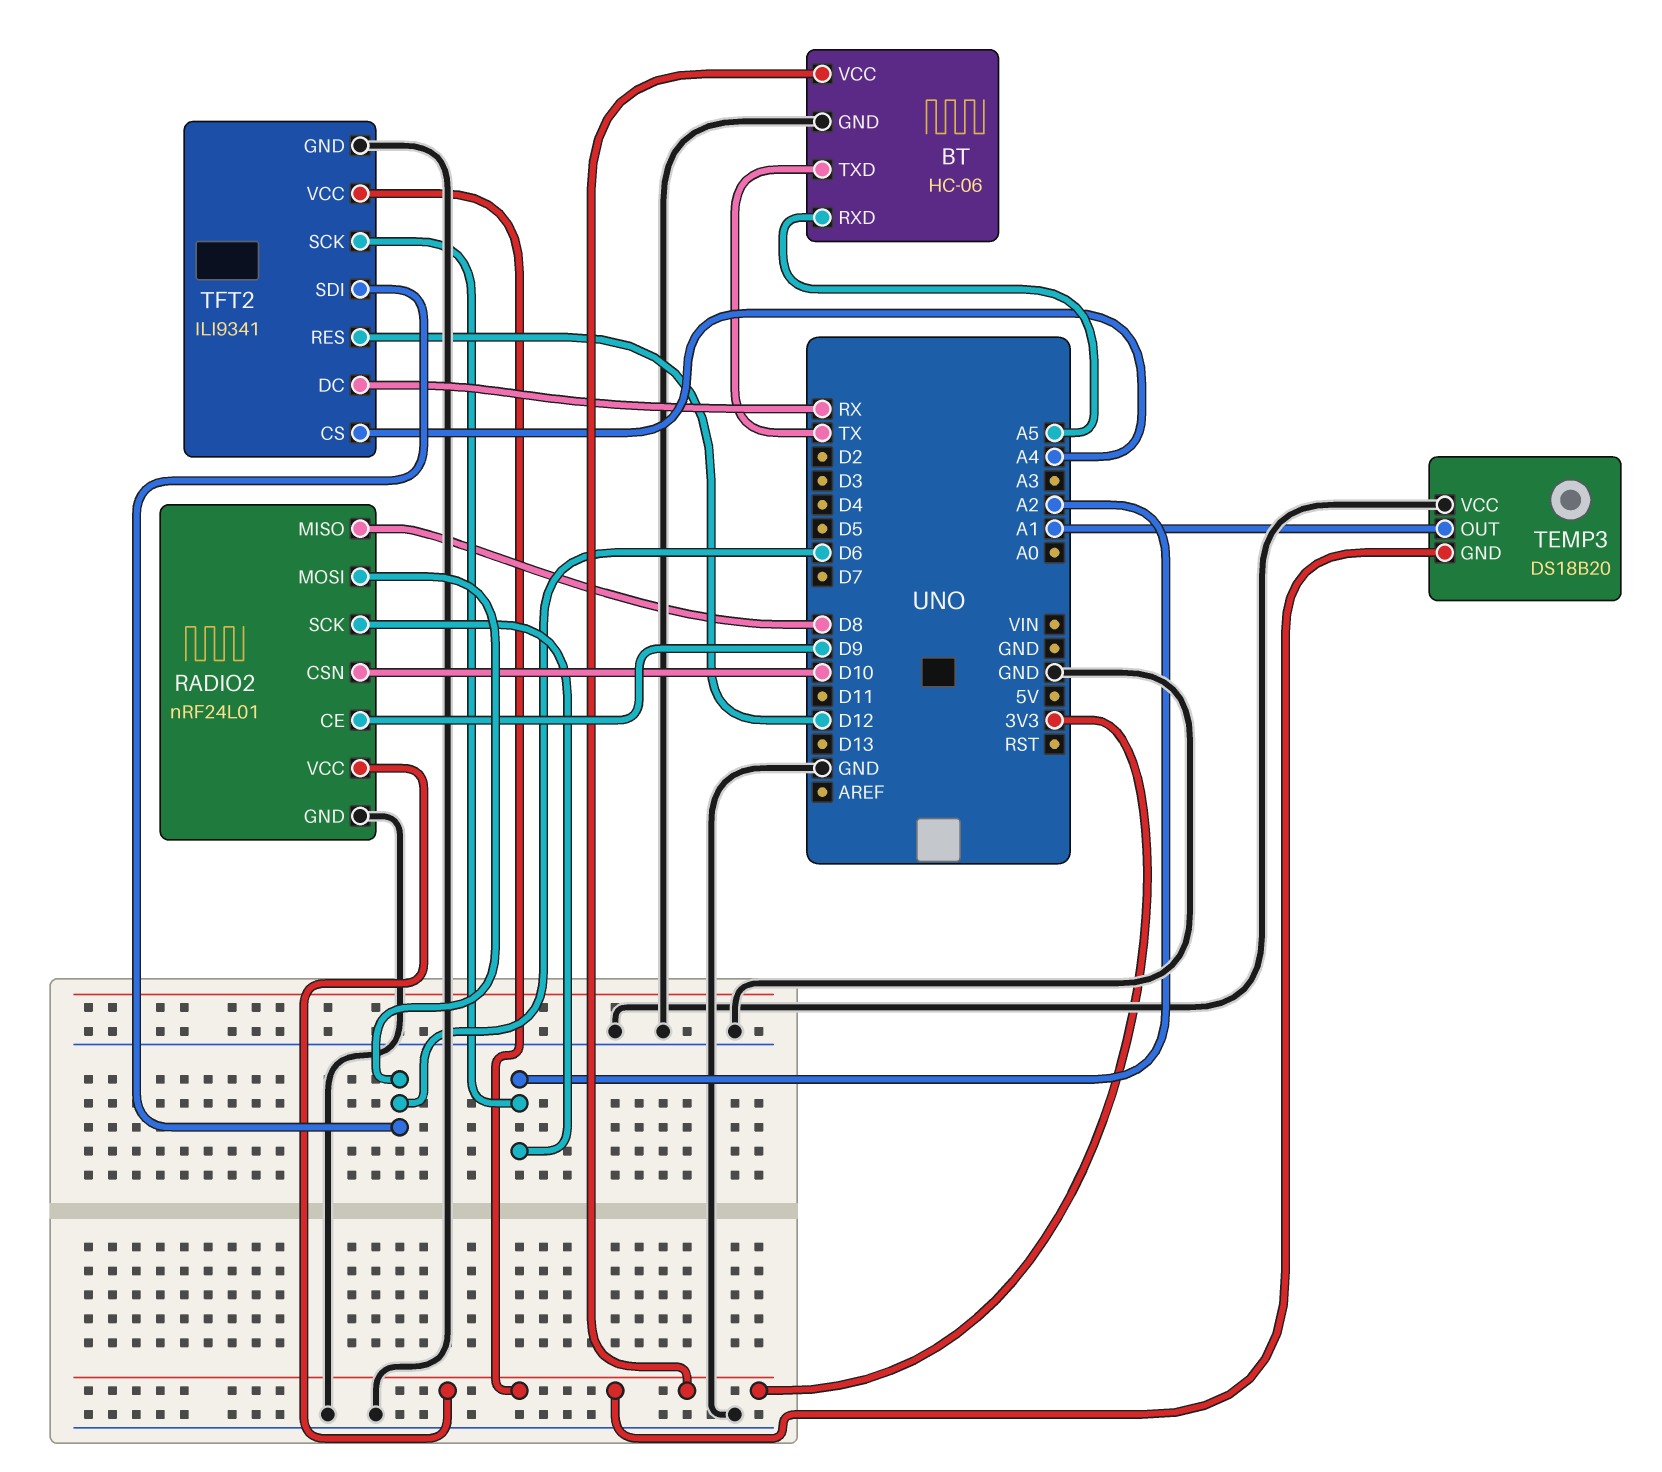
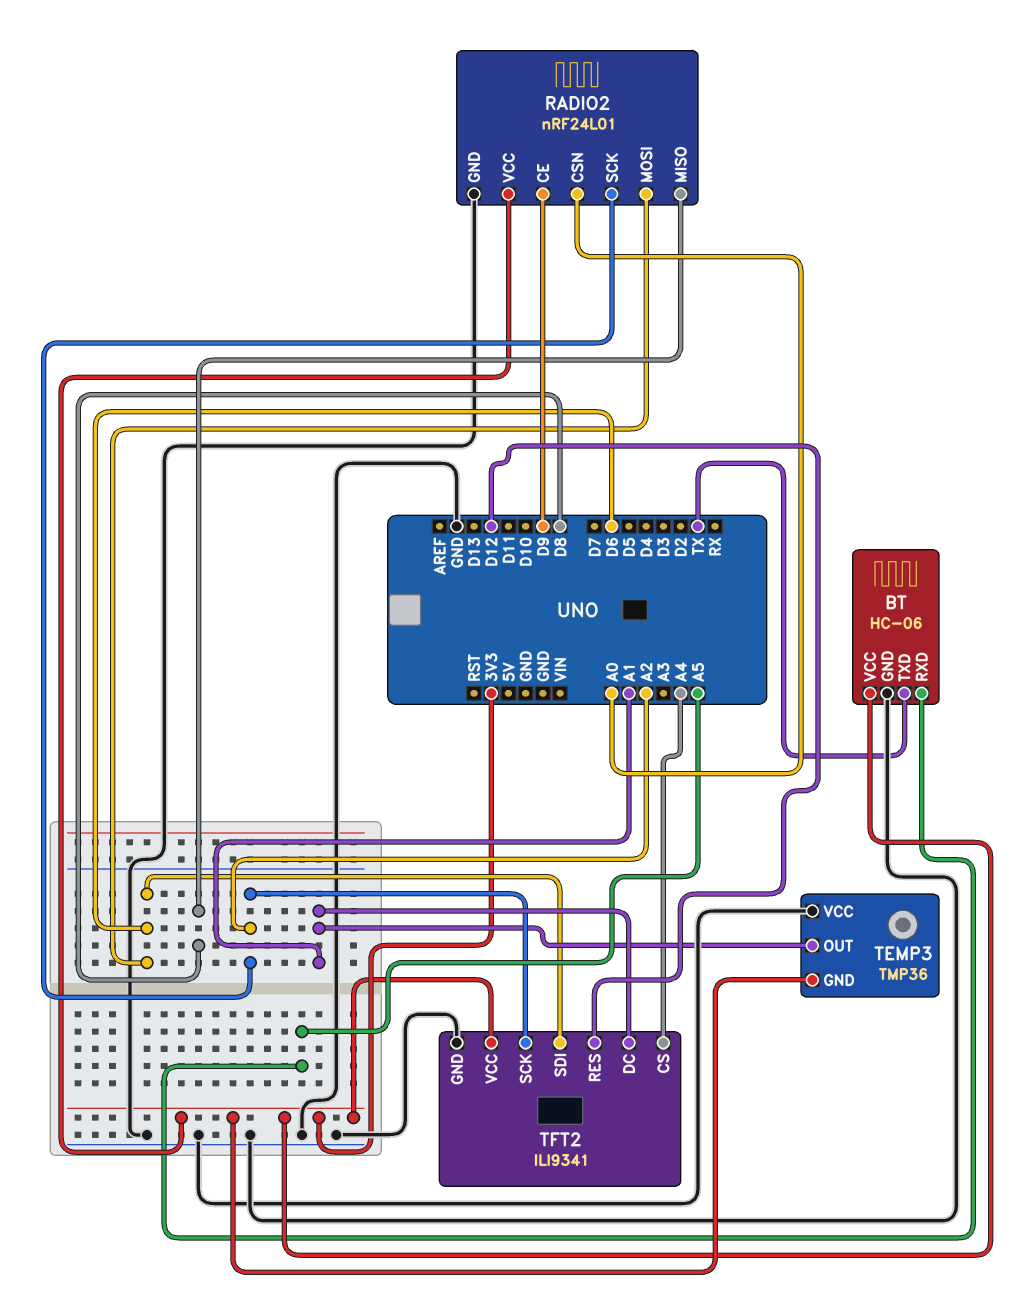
RADIO2 pin CSN: D10 -> A0
TEMP3: DS18B20 -> TMP36
TFT2 pin DC: RX -> A1

